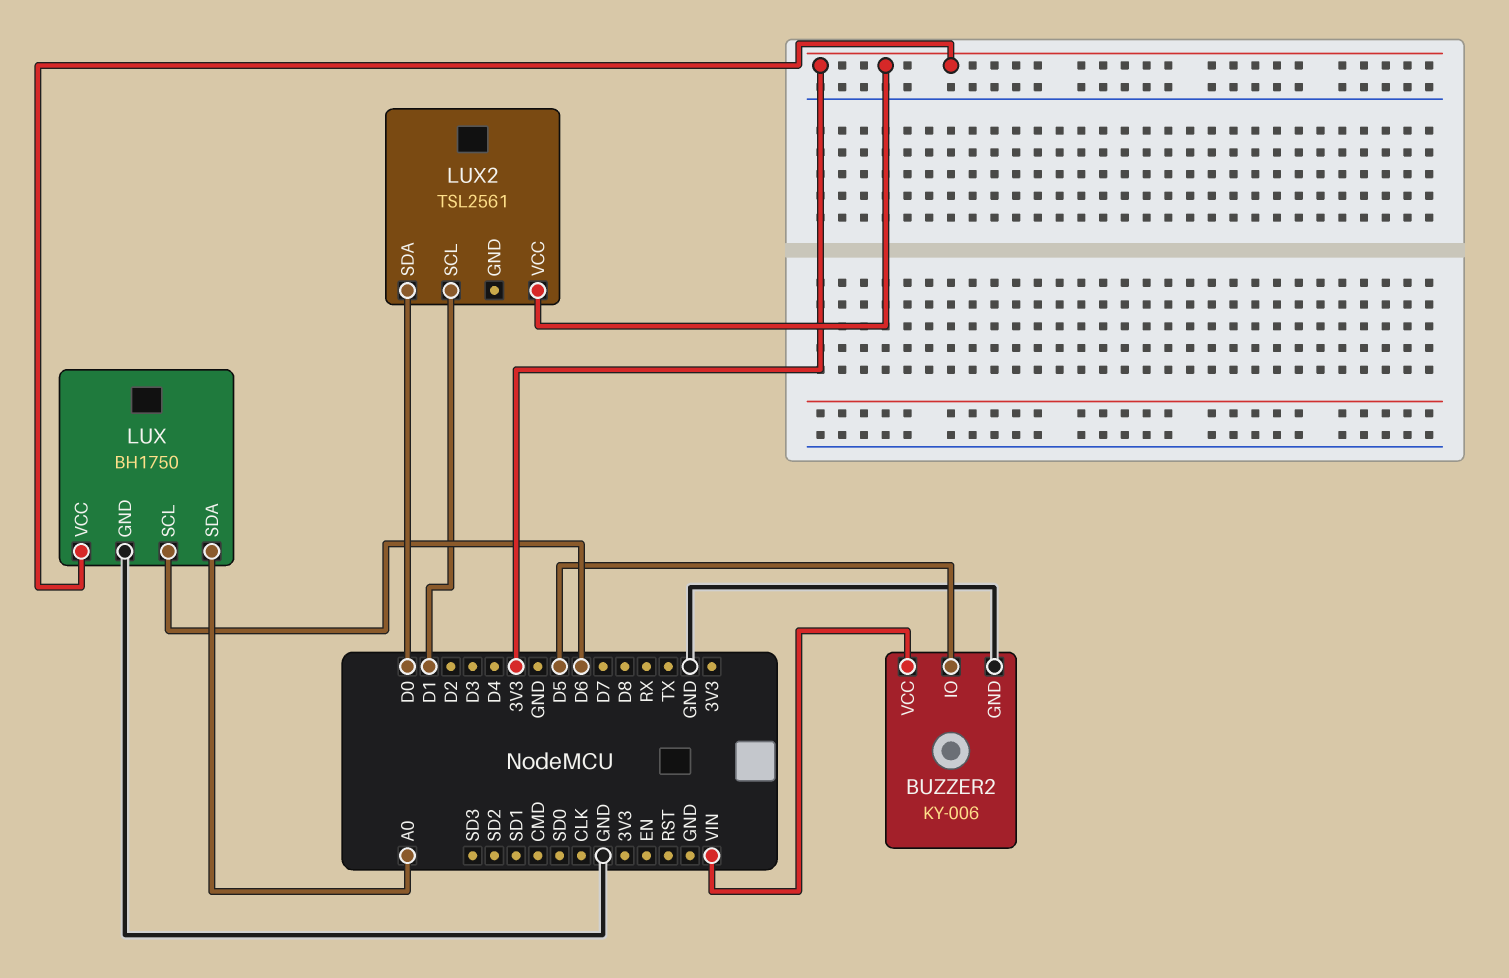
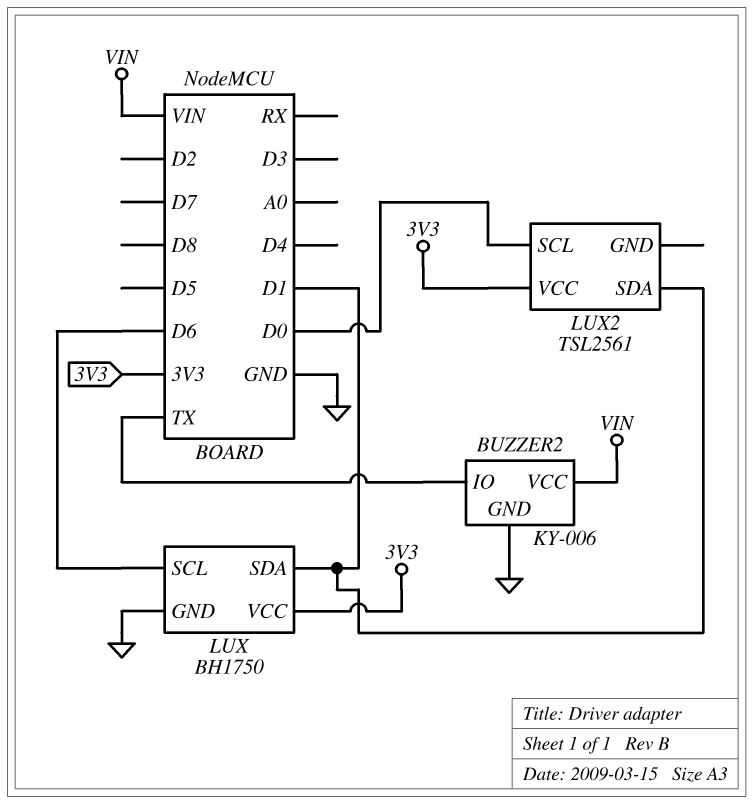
BUZZER2 pin IO: D5 -> TX
LUX pin SDA: A0 -> D1
LUX2 pin SCL: D1 -> D0
LUX2 pin SDA: D0 -> D1

